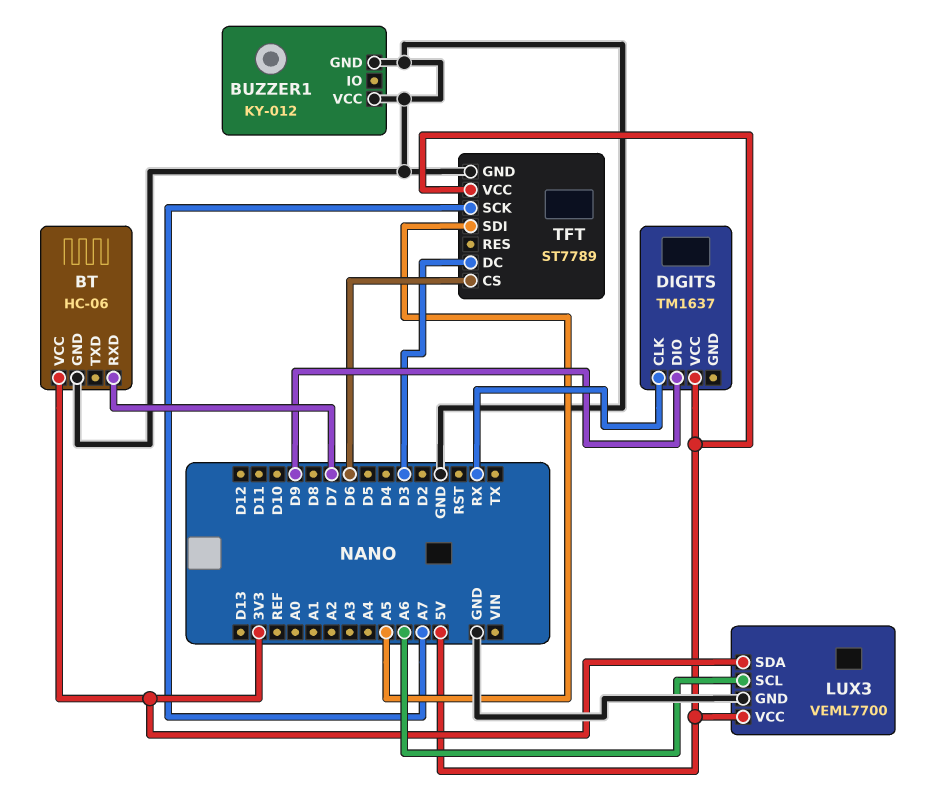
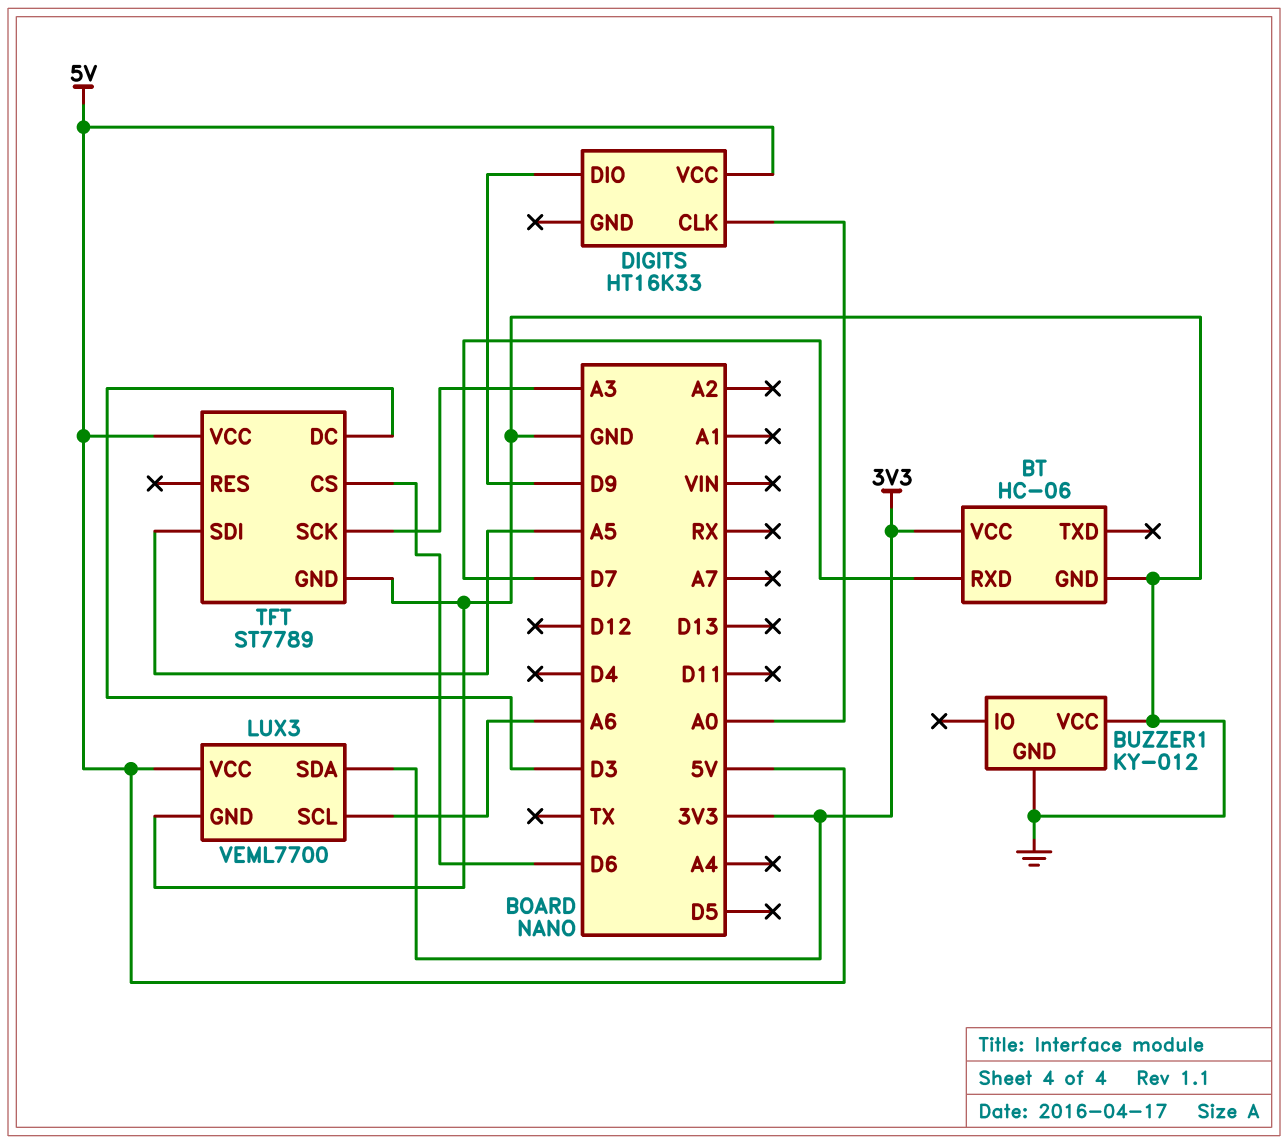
DIGITS: TM1637 -> HT16K33
DIGITS pin CLK: RX -> A0
TFT pin SCK: A7 -> A3

